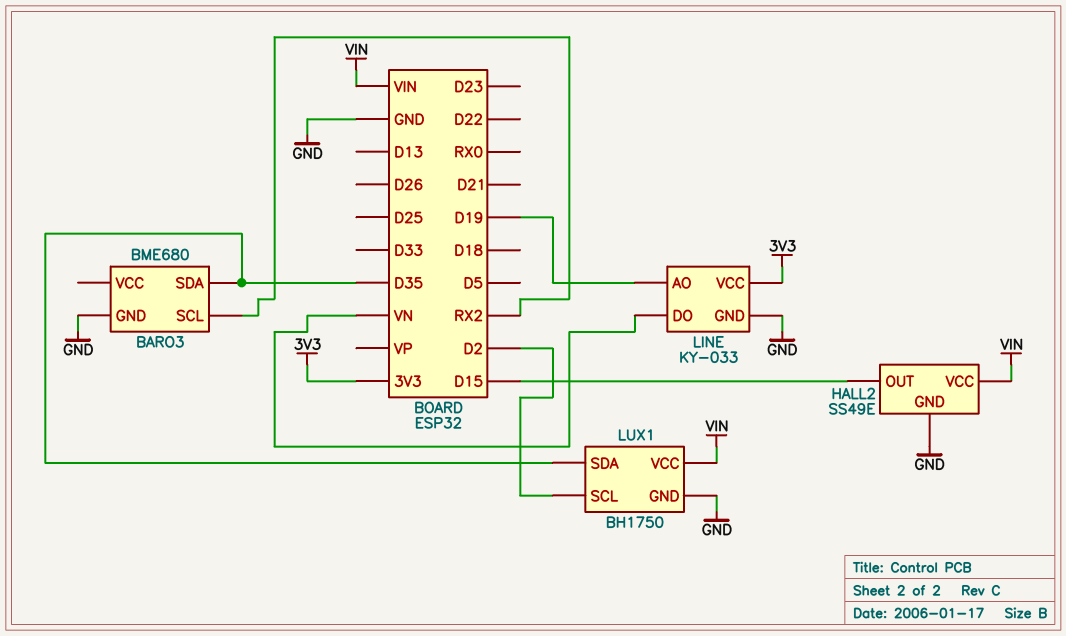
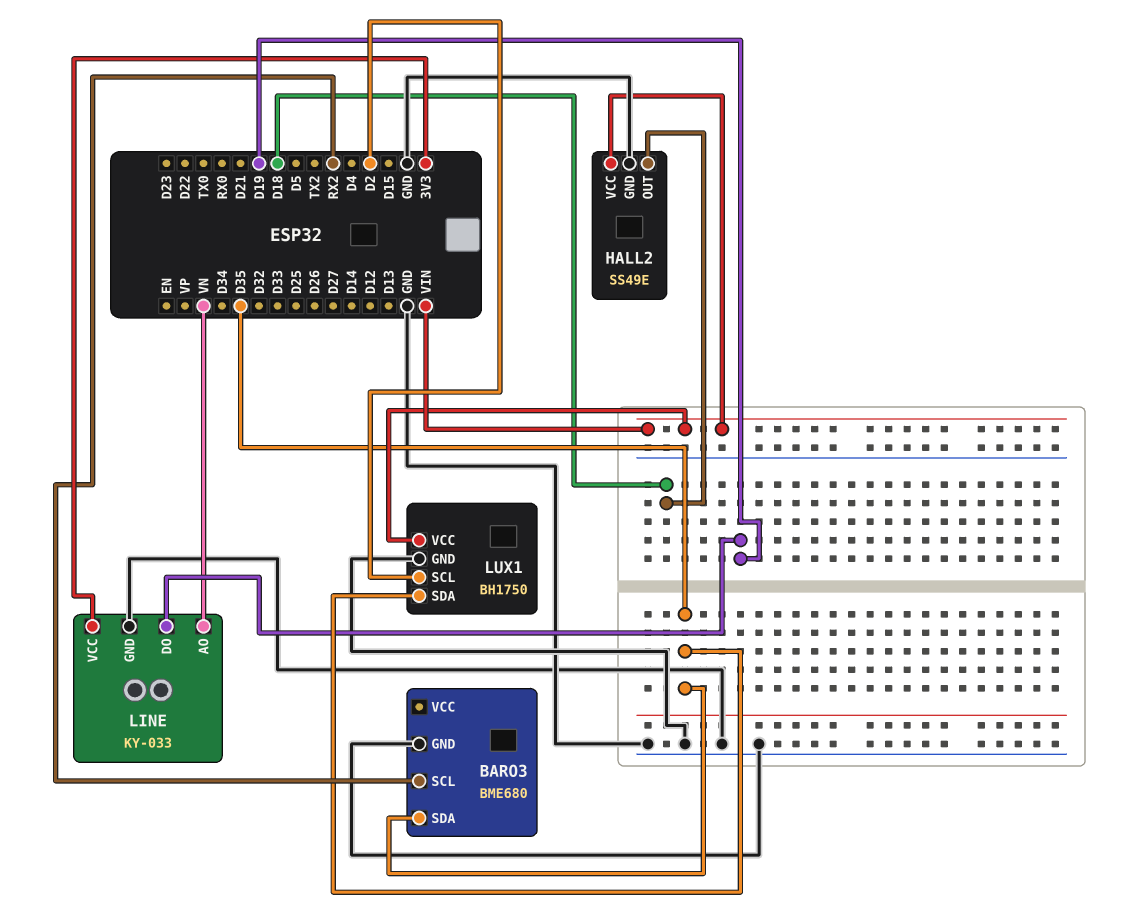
HALL2 pin OUT: D15 -> D18
LINE pin AO: D19 -> VN
LINE pin DO: VN -> D19

